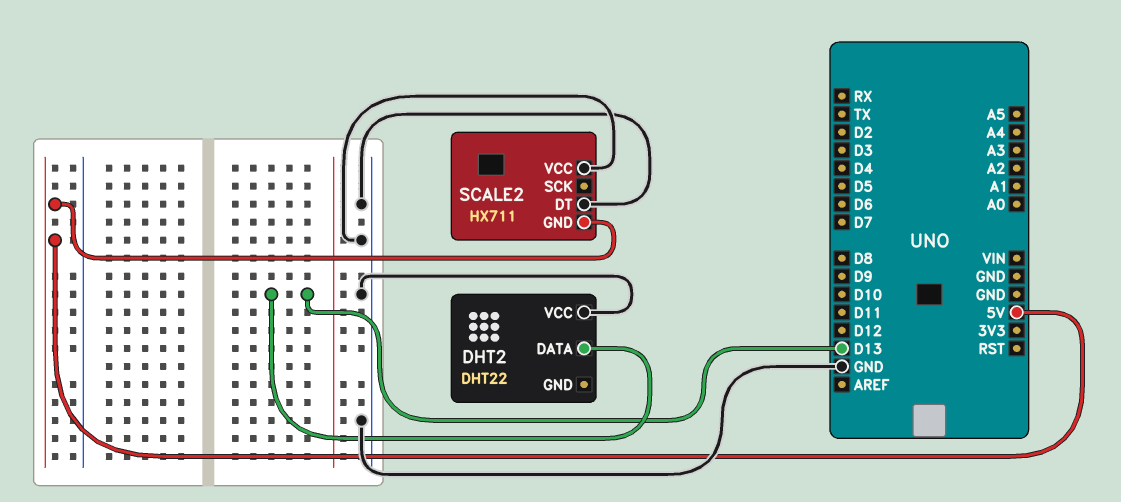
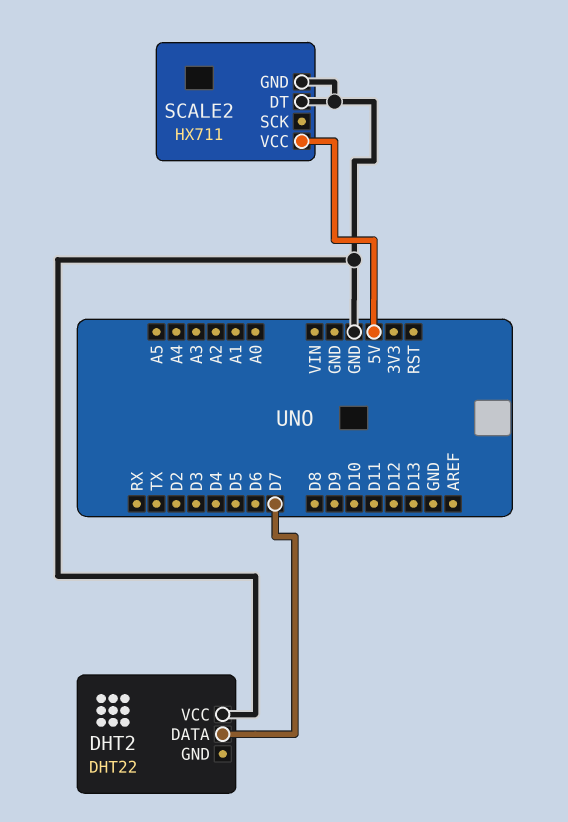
DHT2 pin DATA: D13 -> D7
SCALE2 pin GND: 5V -> GND
SCALE2 pin VCC: GND -> 5V

